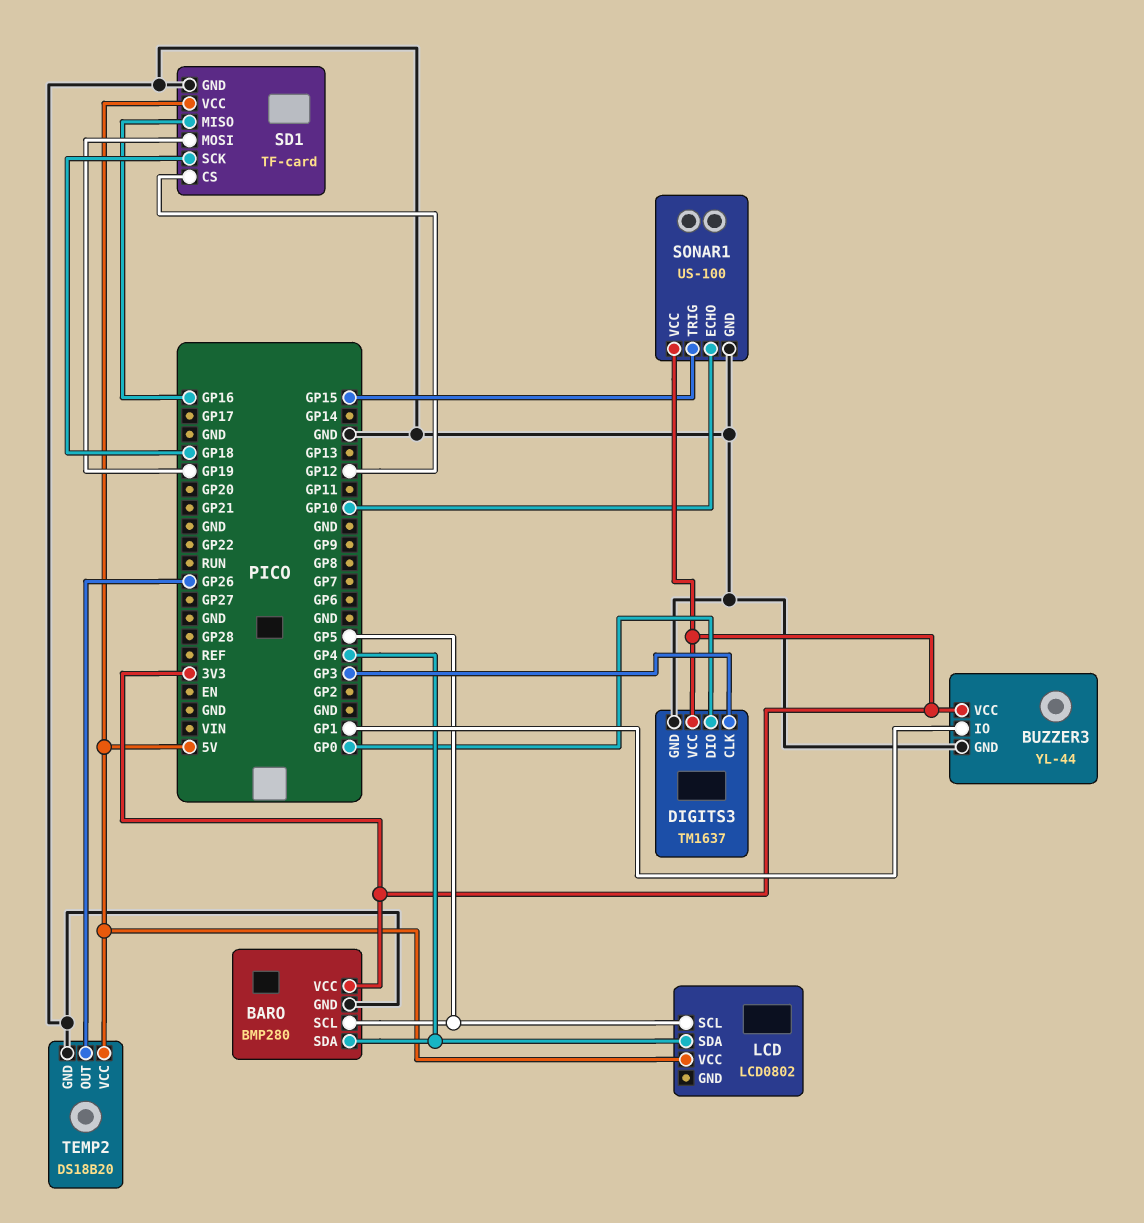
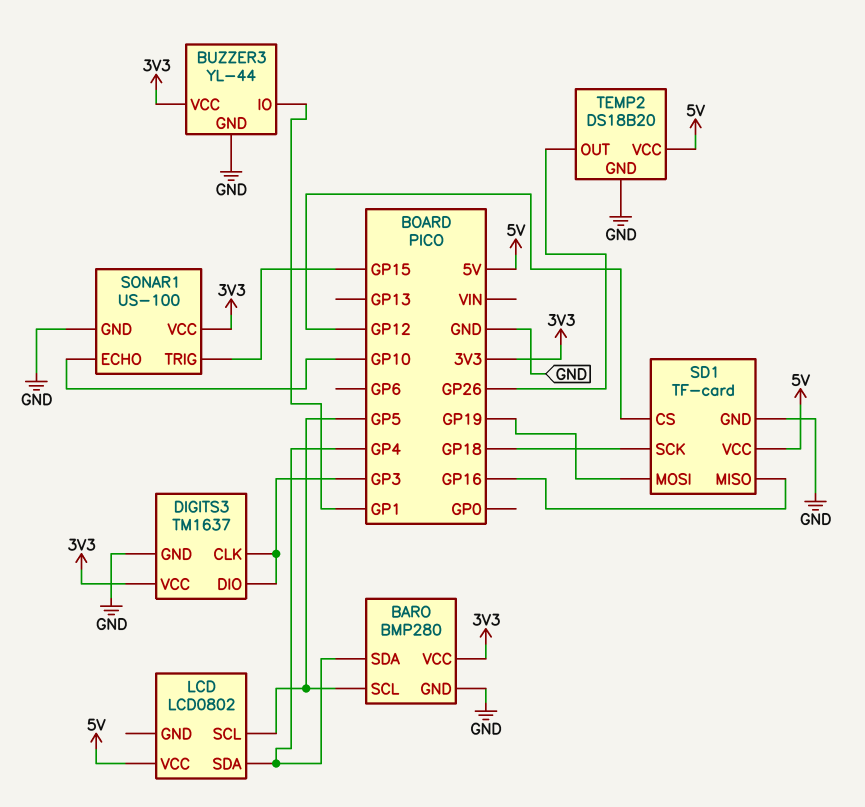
DIGITS3 pin DIO: GP0 -> GP3

